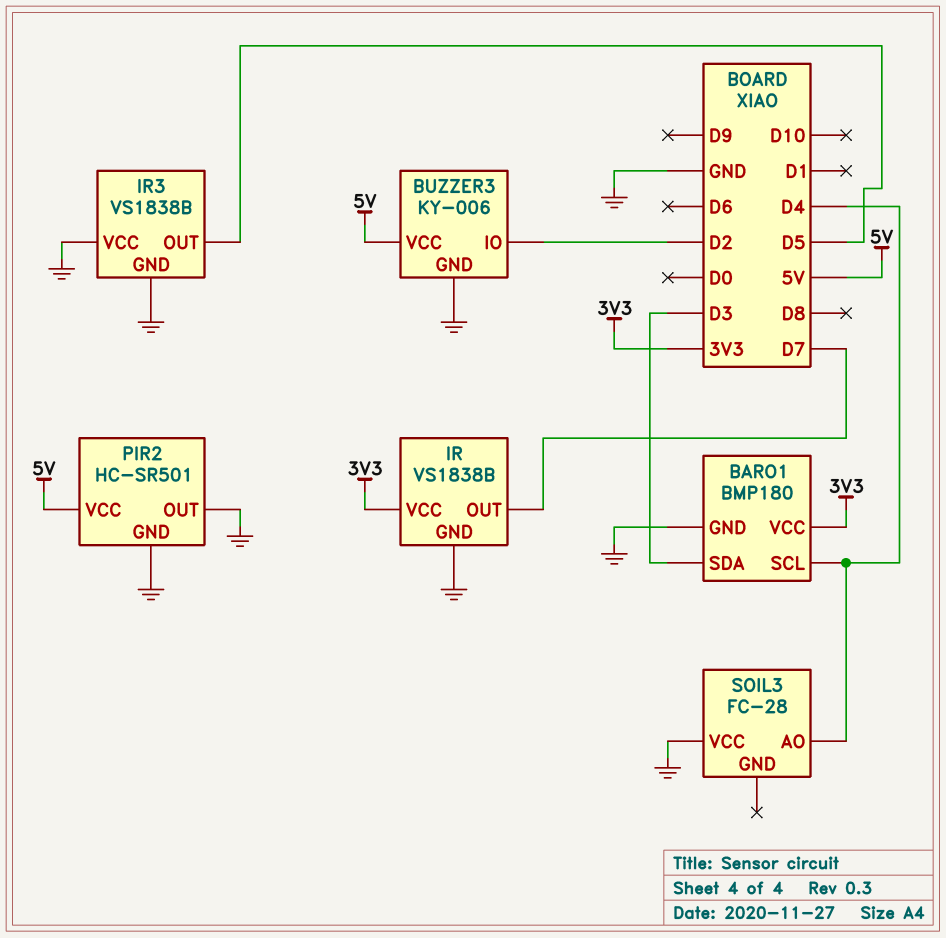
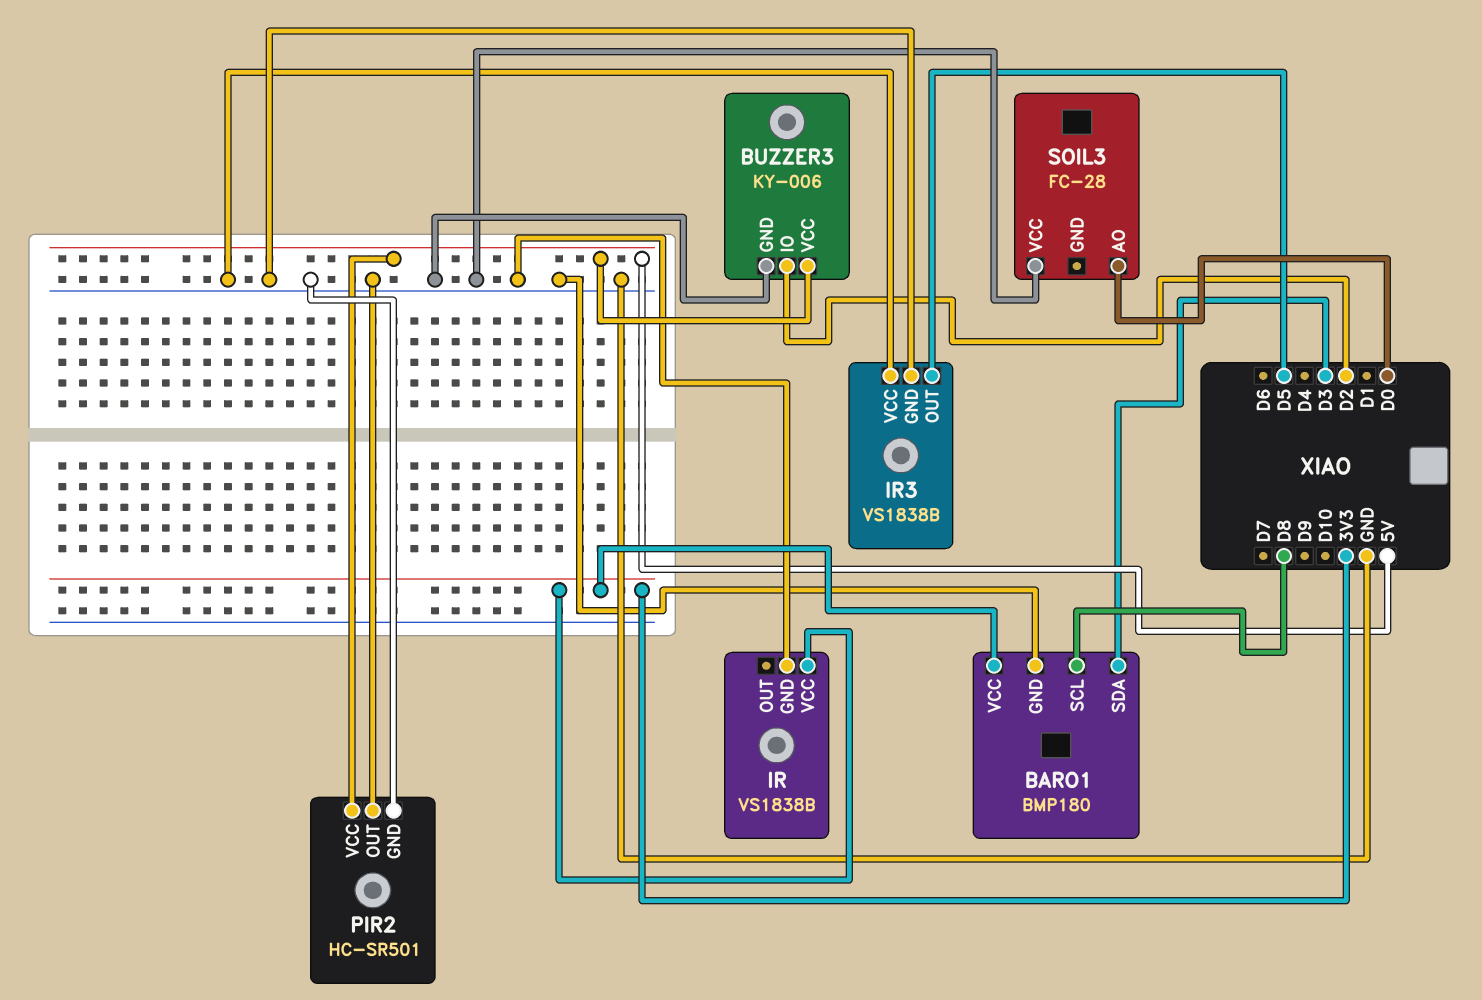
BARO1 pin SCL: D4 -> D8
IR pin OUT: D7 -> none
SOIL3 pin AO: D4 -> D0

